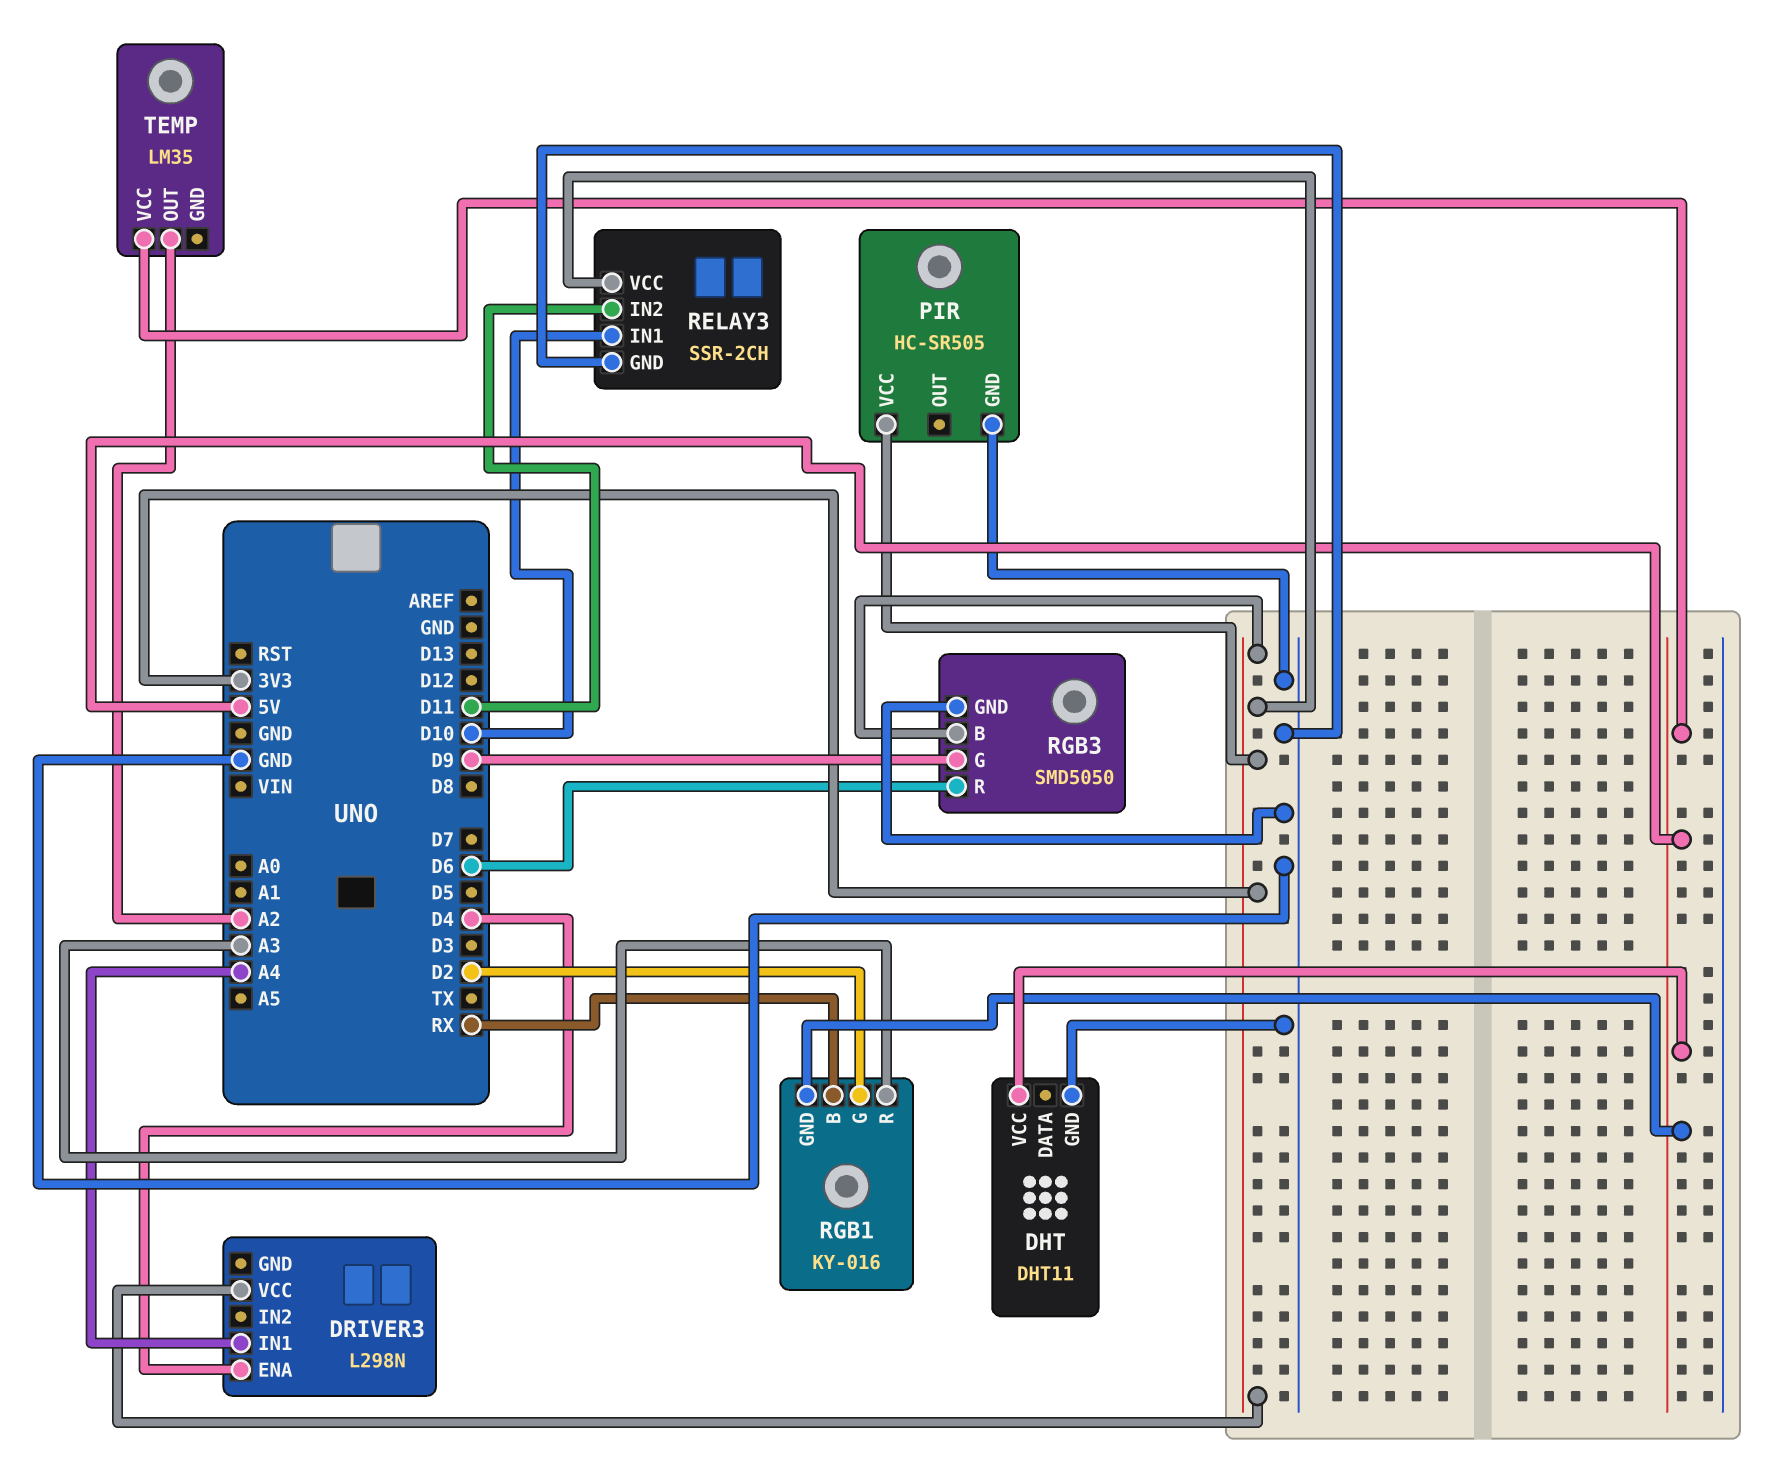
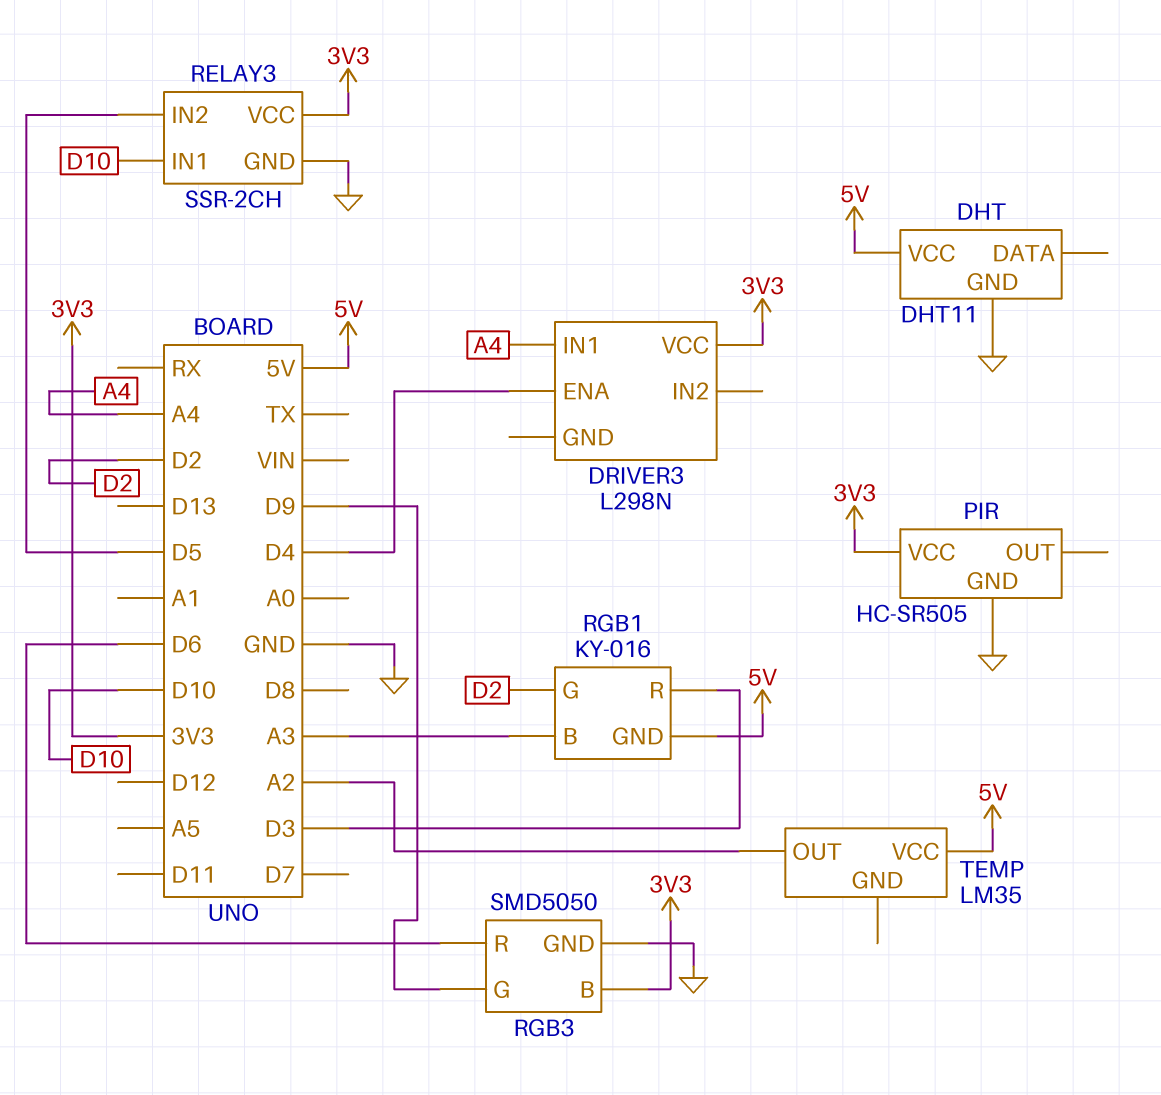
RELAY3 pin IN2: D11 -> D5
RGB1 pin B: RX -> A3
RGB1 pin R: A3 -> D3

